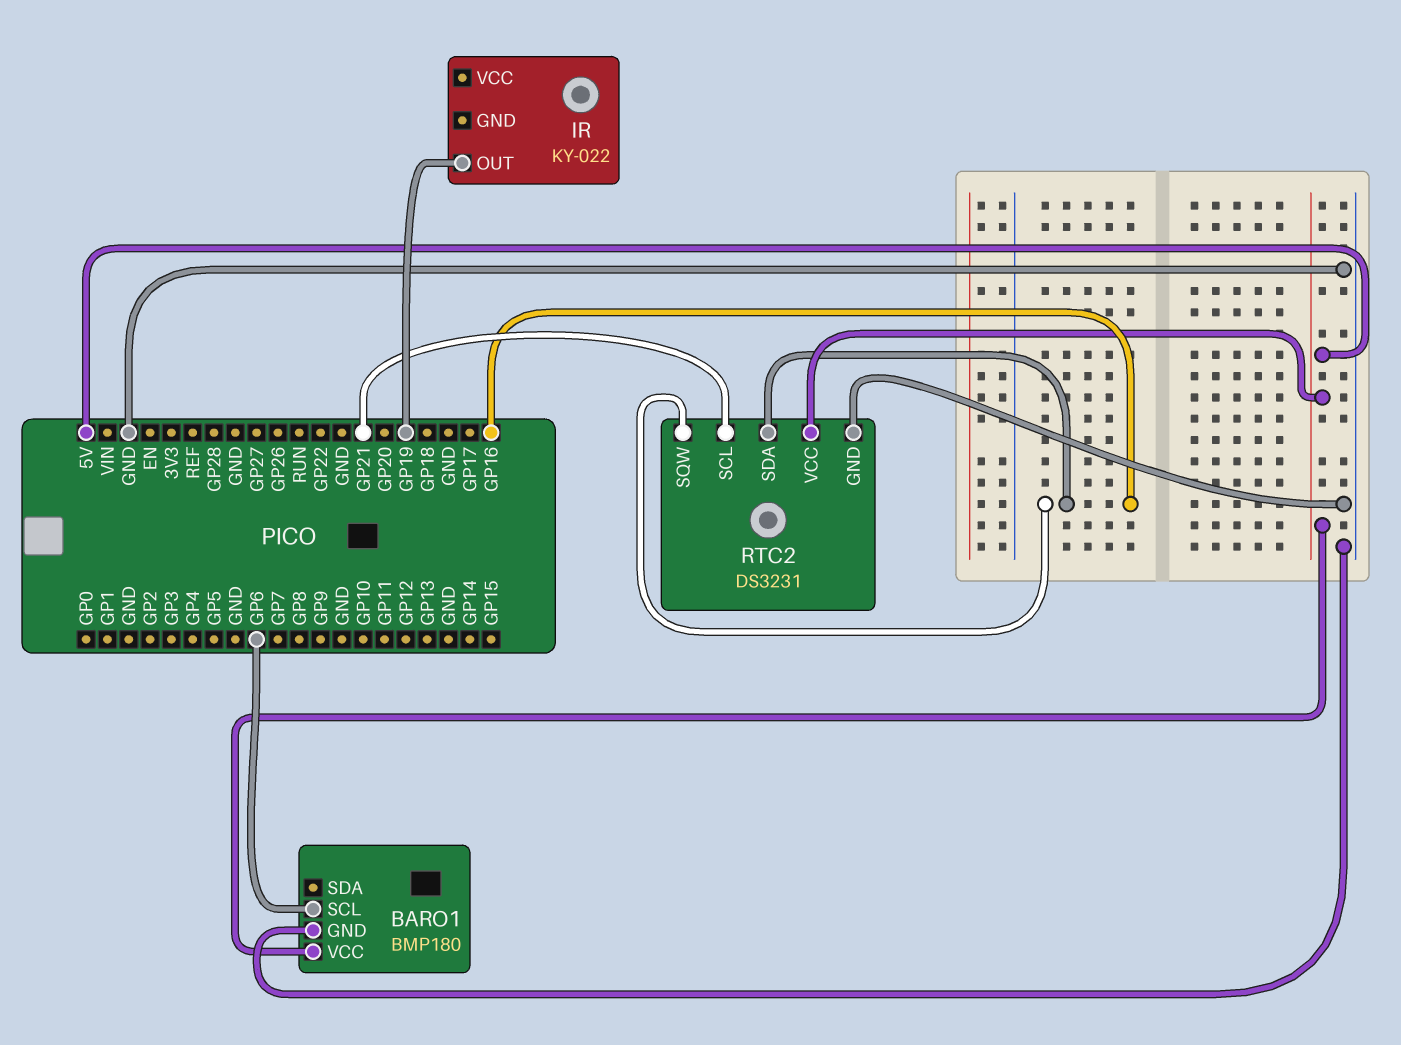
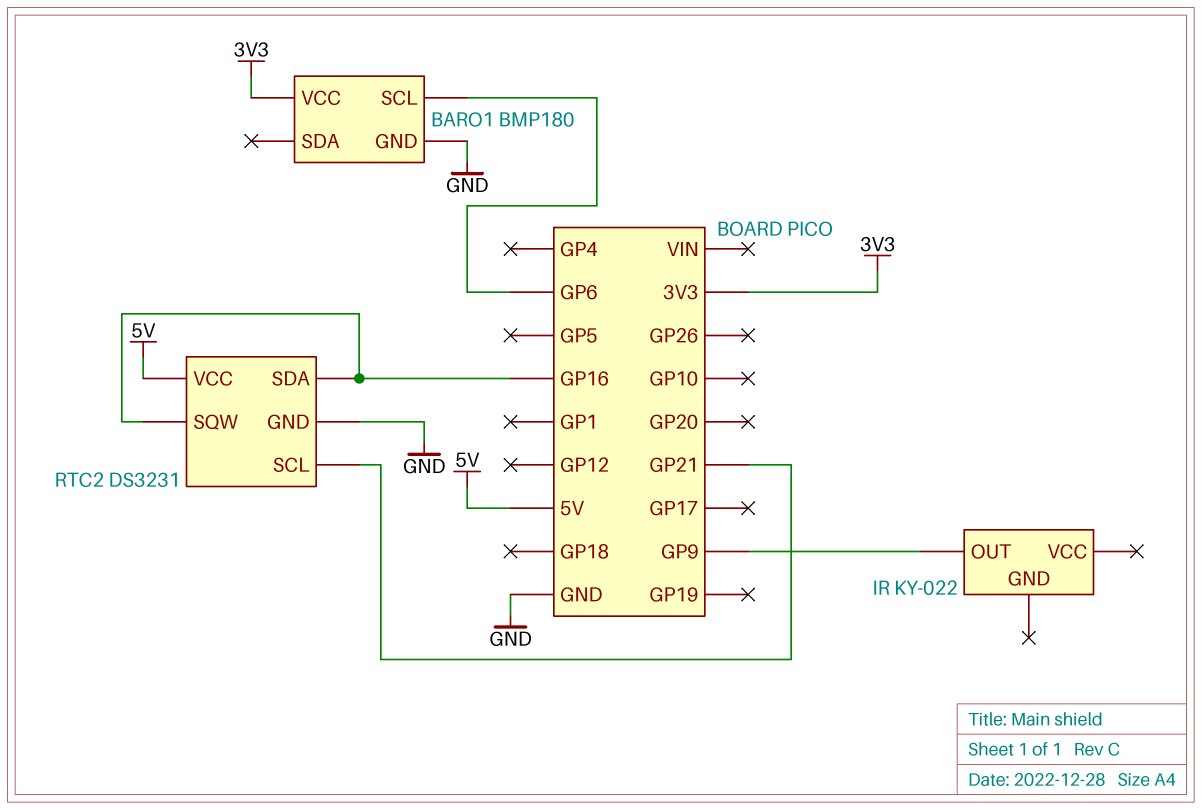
BARO1 pin VCC: 5V -> 3V3
IR pin OUT: GP19 -> GP9

